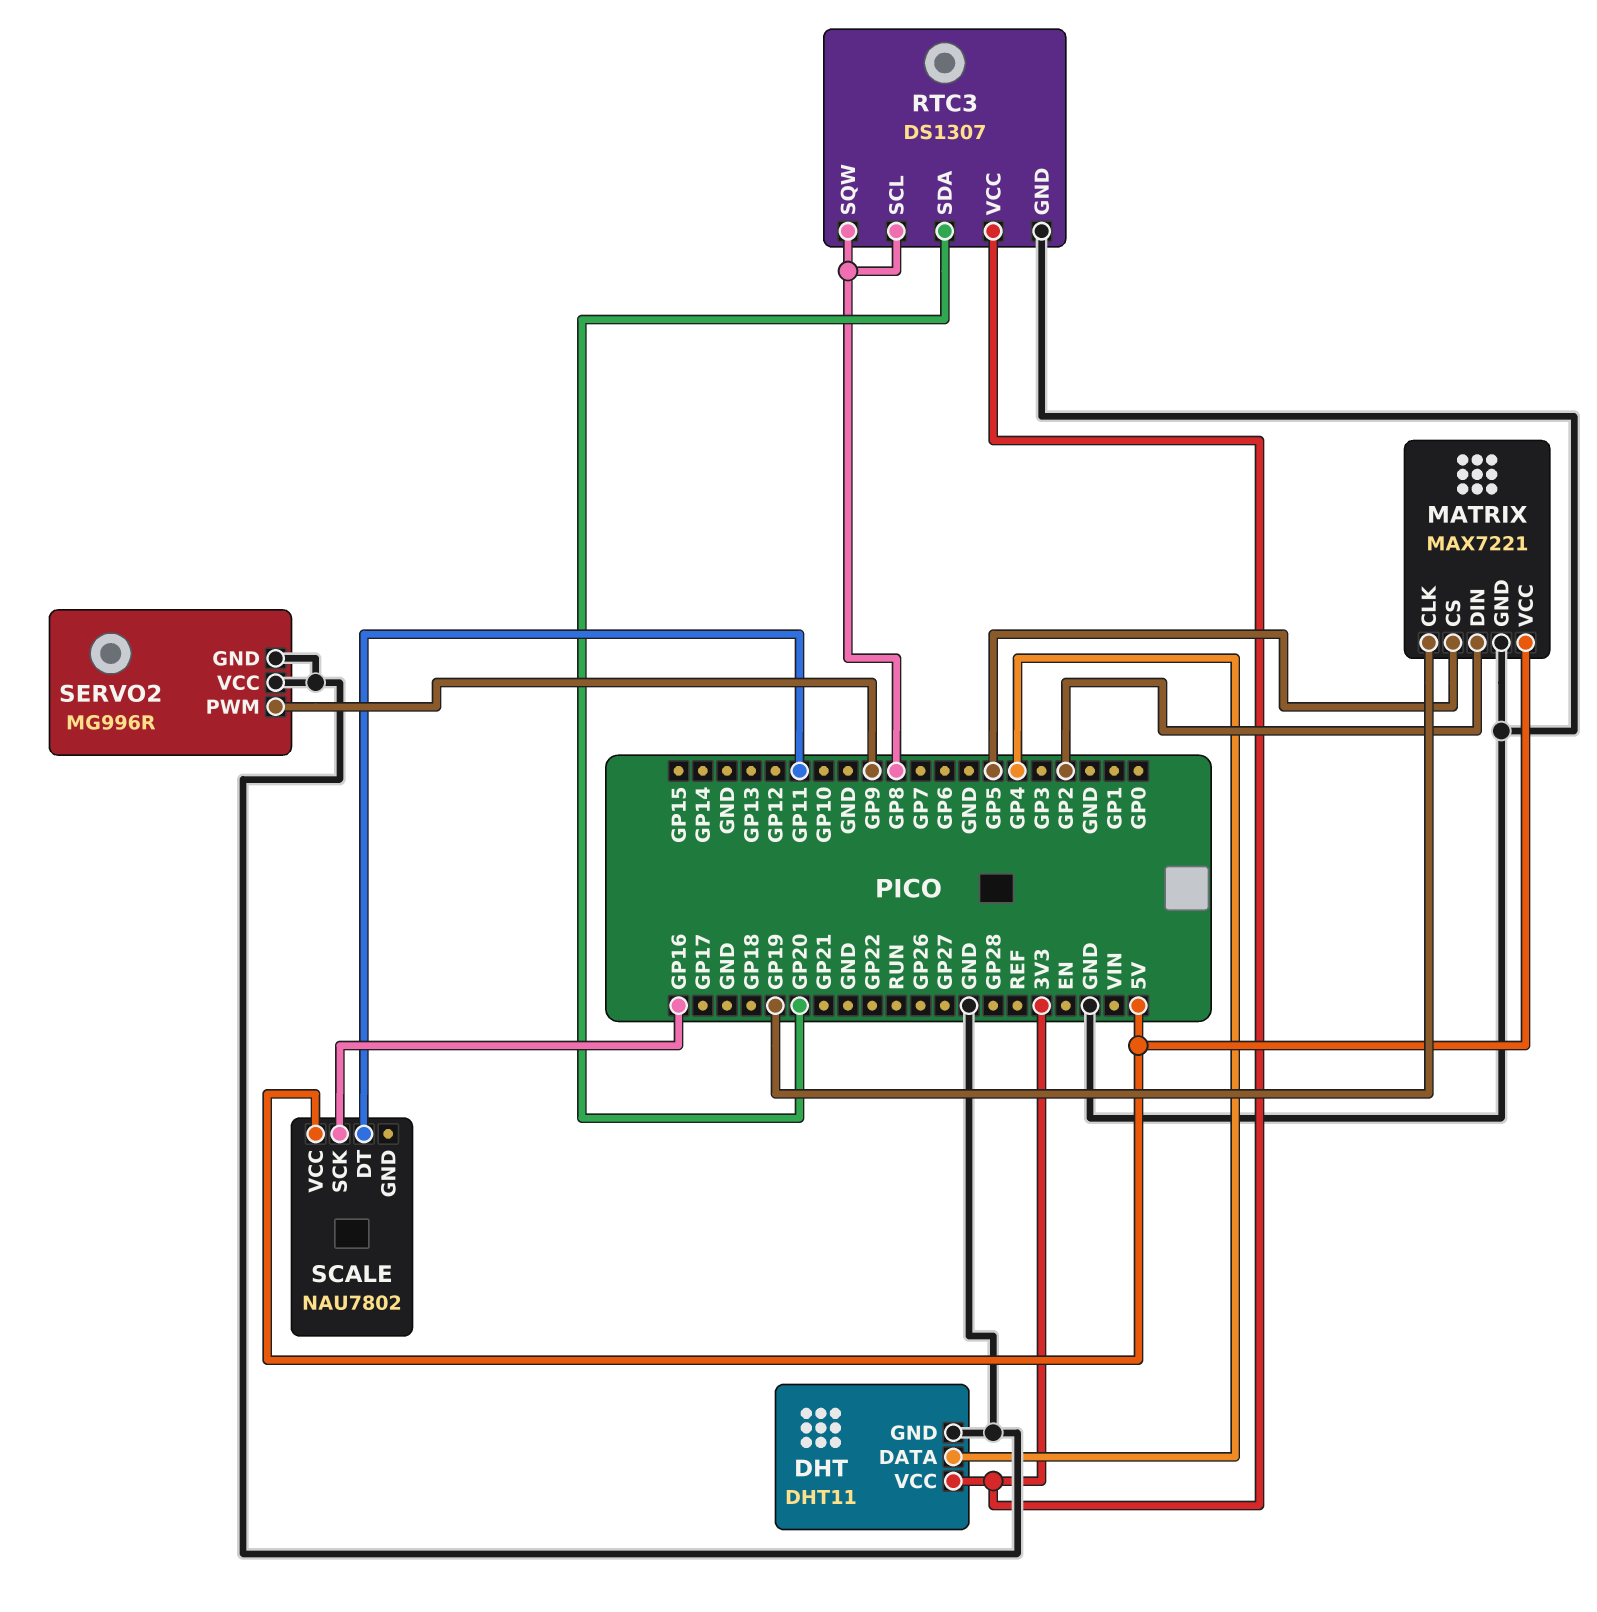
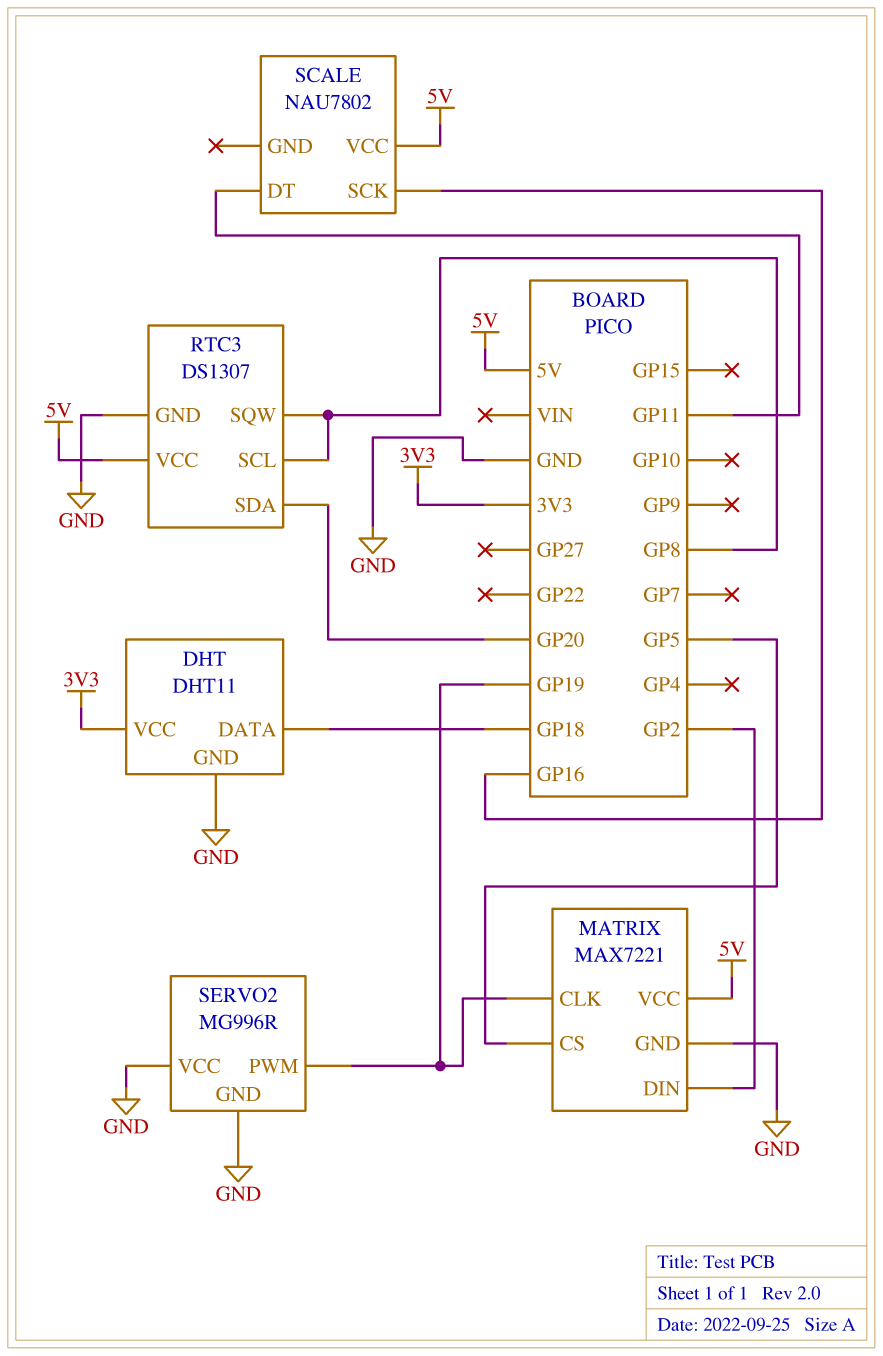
DHT pin DATA: GP4 -> GP18
RTC3 pin VCC: 3V3 -> 5V
SERVO2 pin PWM: GP9 -> GP19

